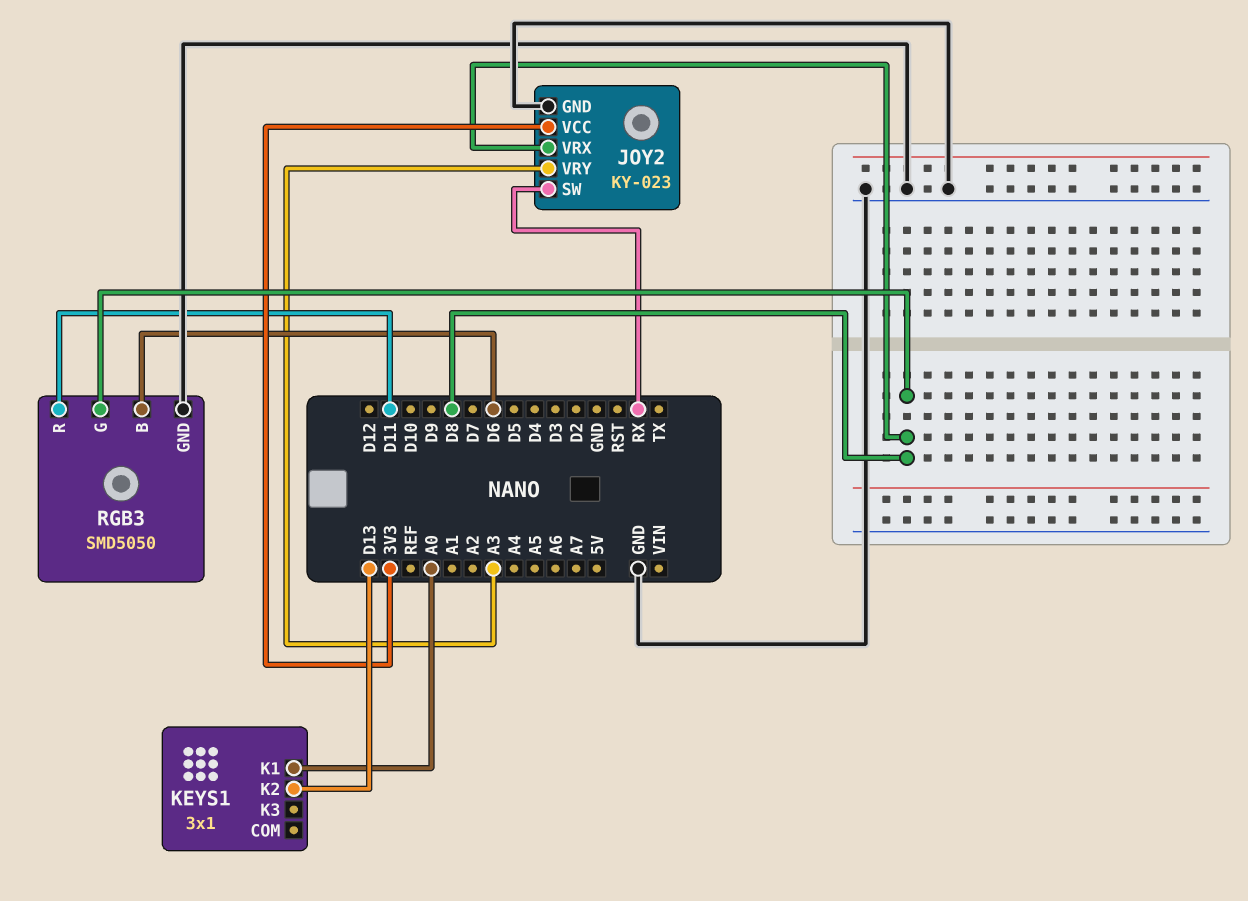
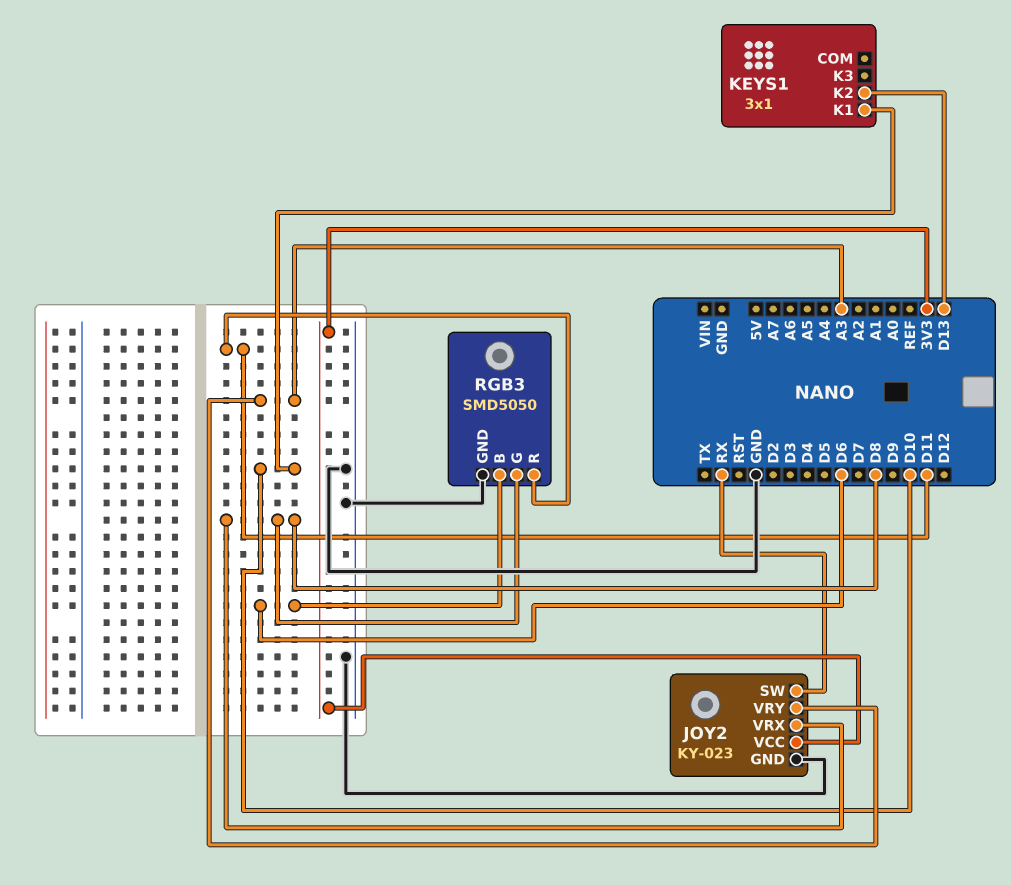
KEYS1 pin K1: A0 -> D10

